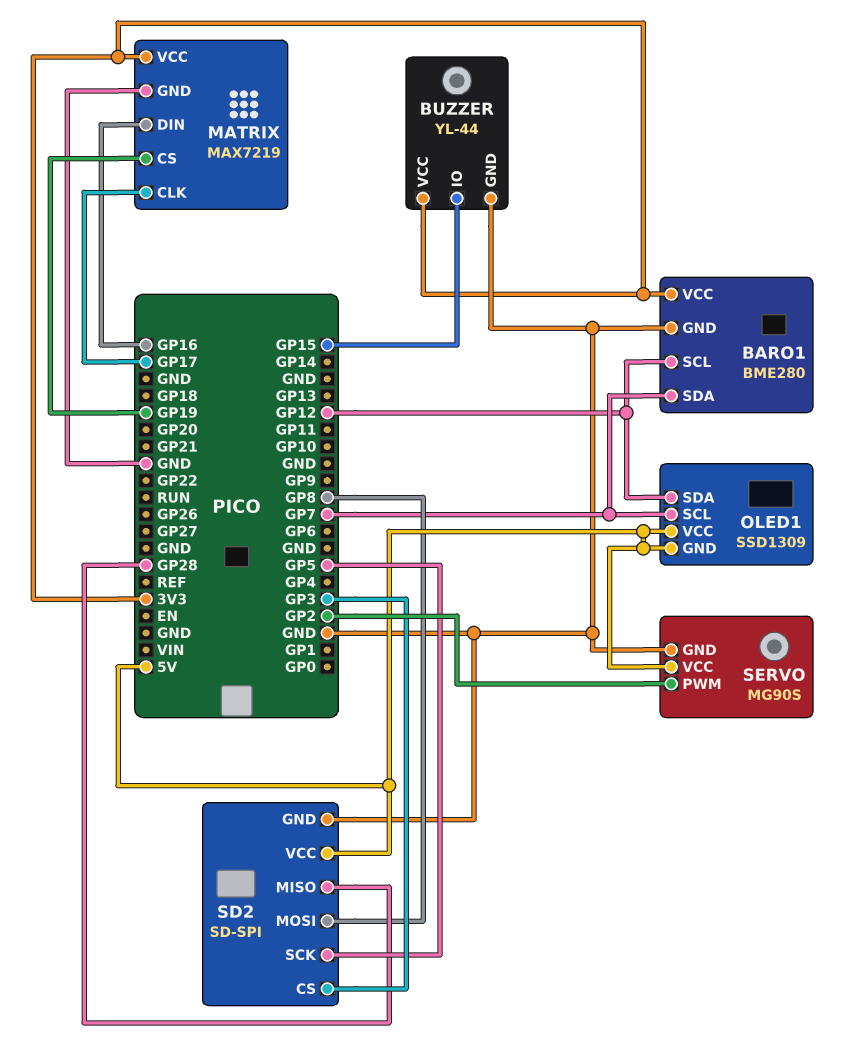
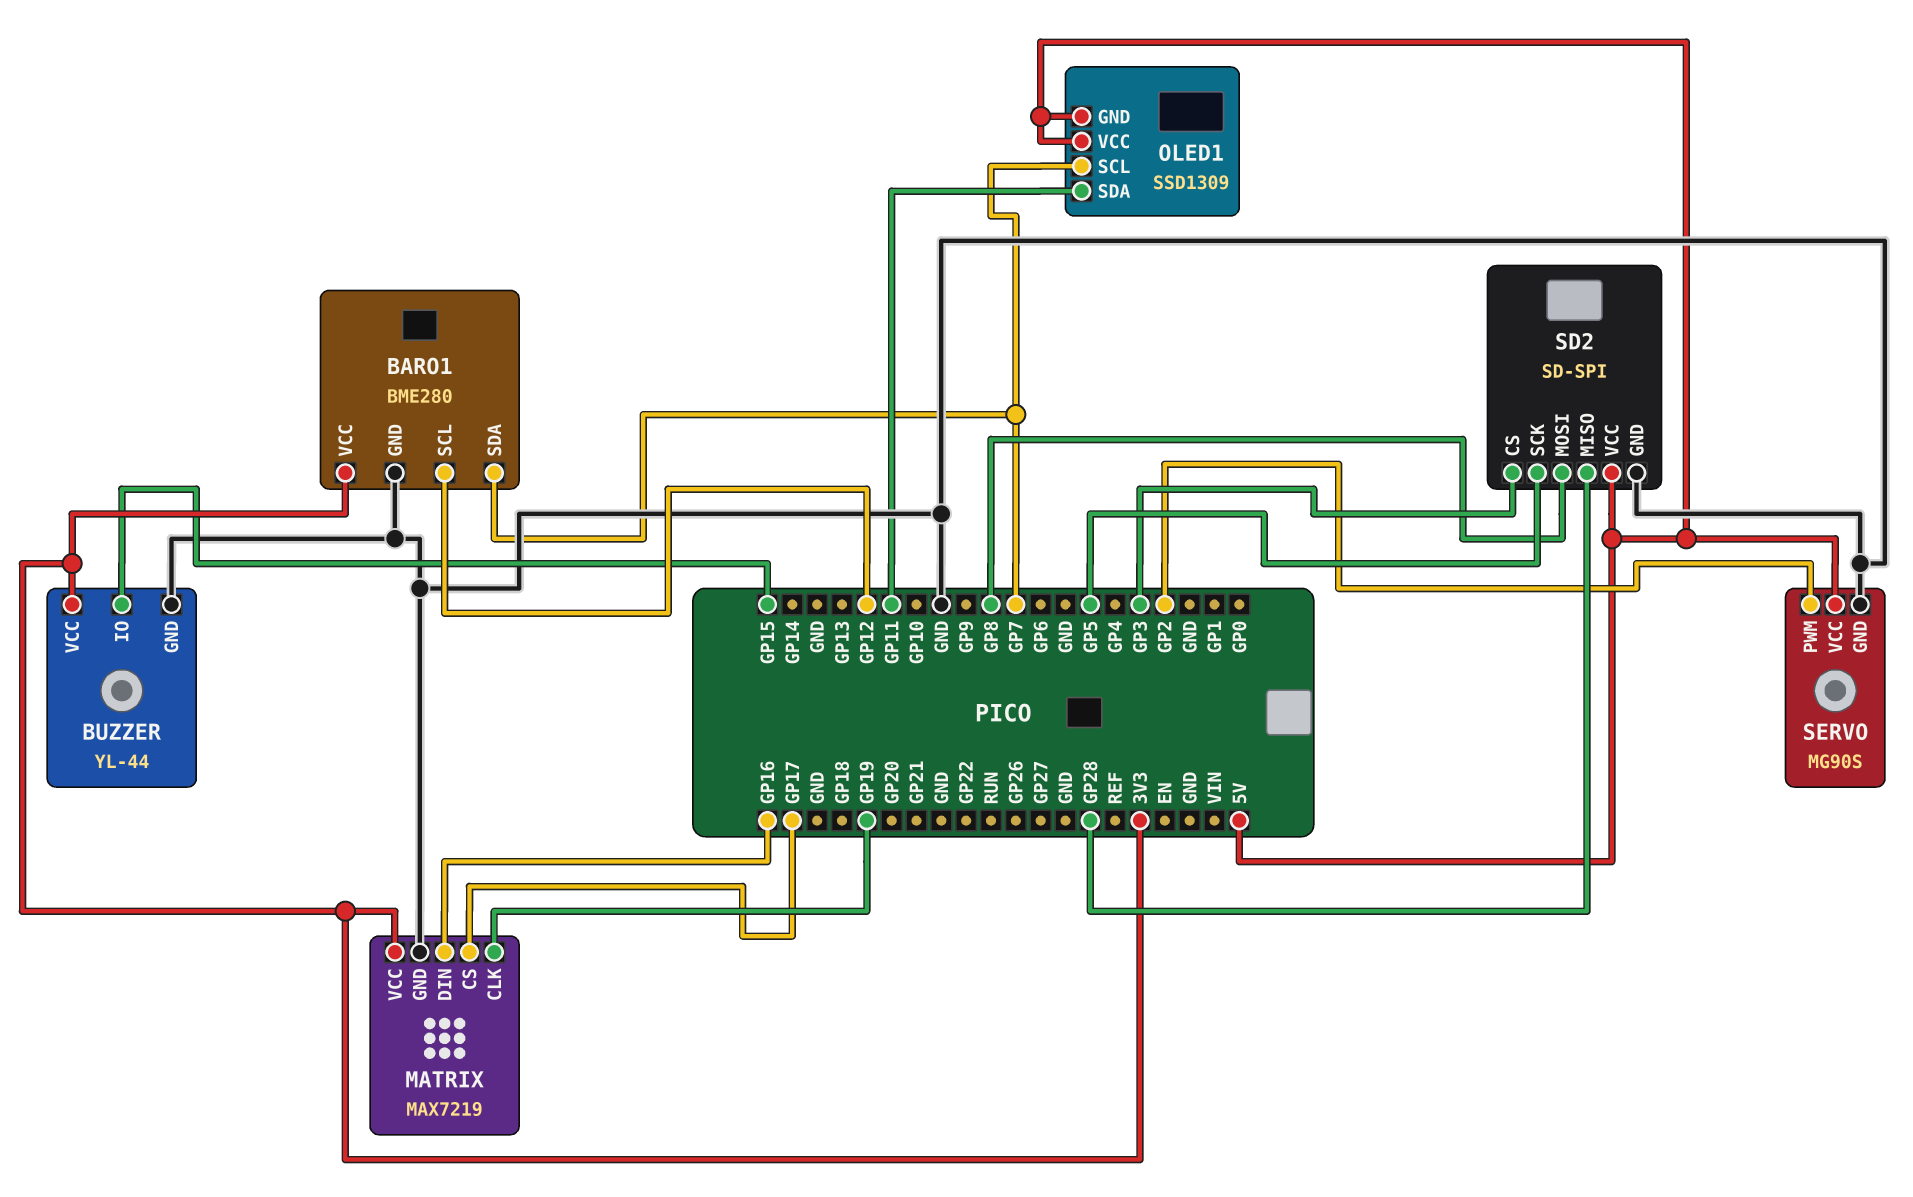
MATRIX pin CLK: GP17 -> GP19
MATRIX pin CS: GP19 -> GP17
OLED1 pin SDA: GP12 -> GP11

